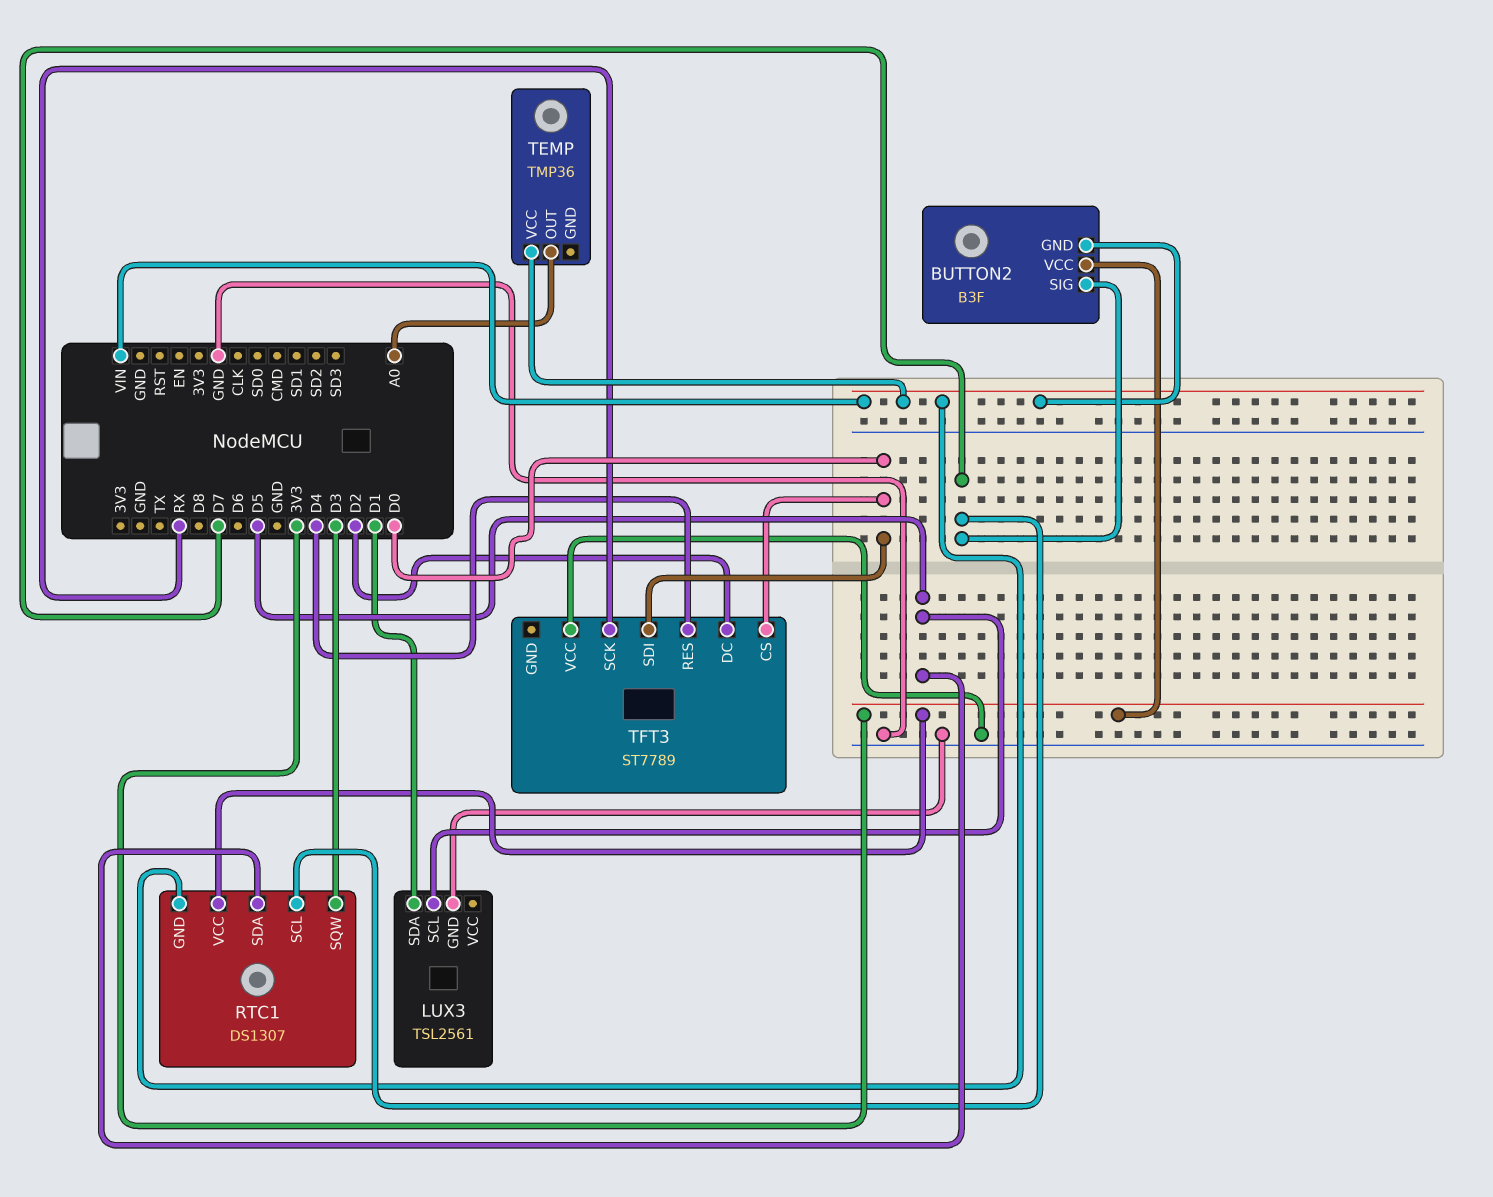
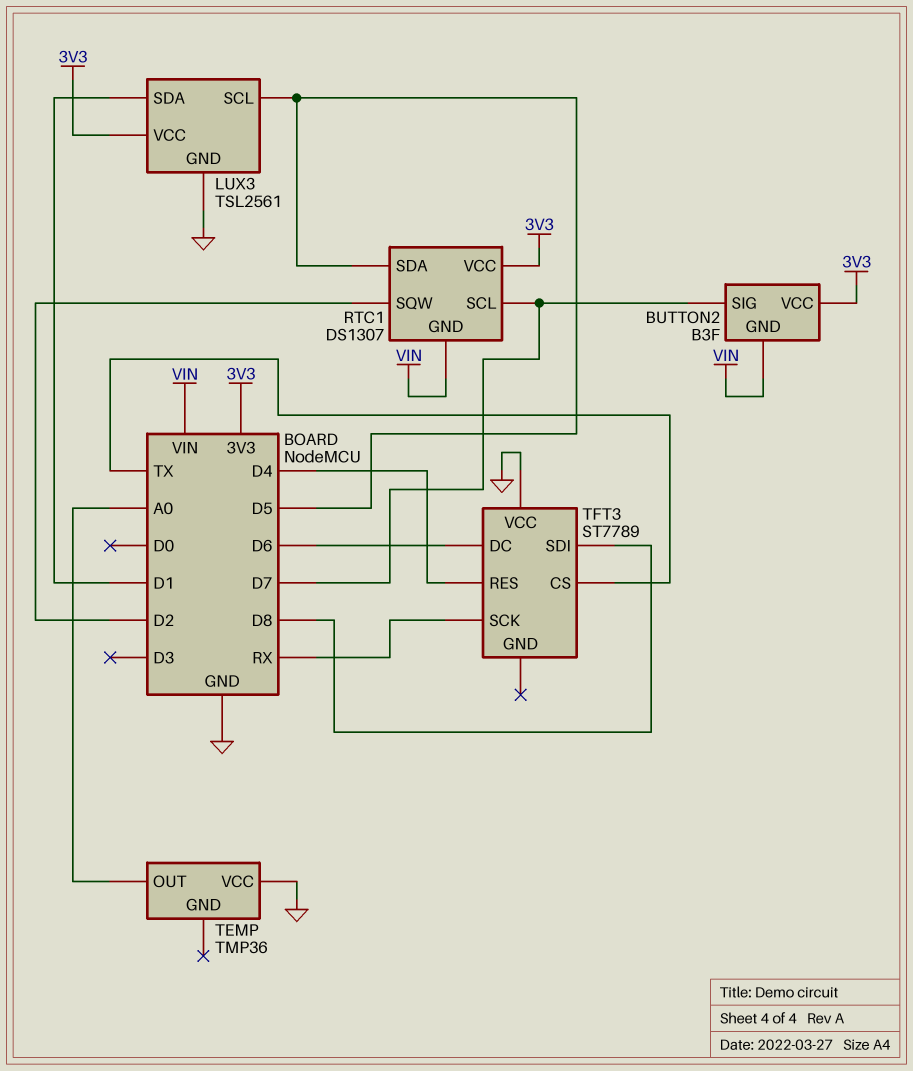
LUX3 pin VCC: none -> 3V3
RTC1 pin SQW: D3 -> D2
TEMP pin VCC: VIN -> GND
TFT3 pin CS: D0 -> TX
TFT3 pin DC: D2 -> D6
TFT3 pin SDI: D0 -> D8

